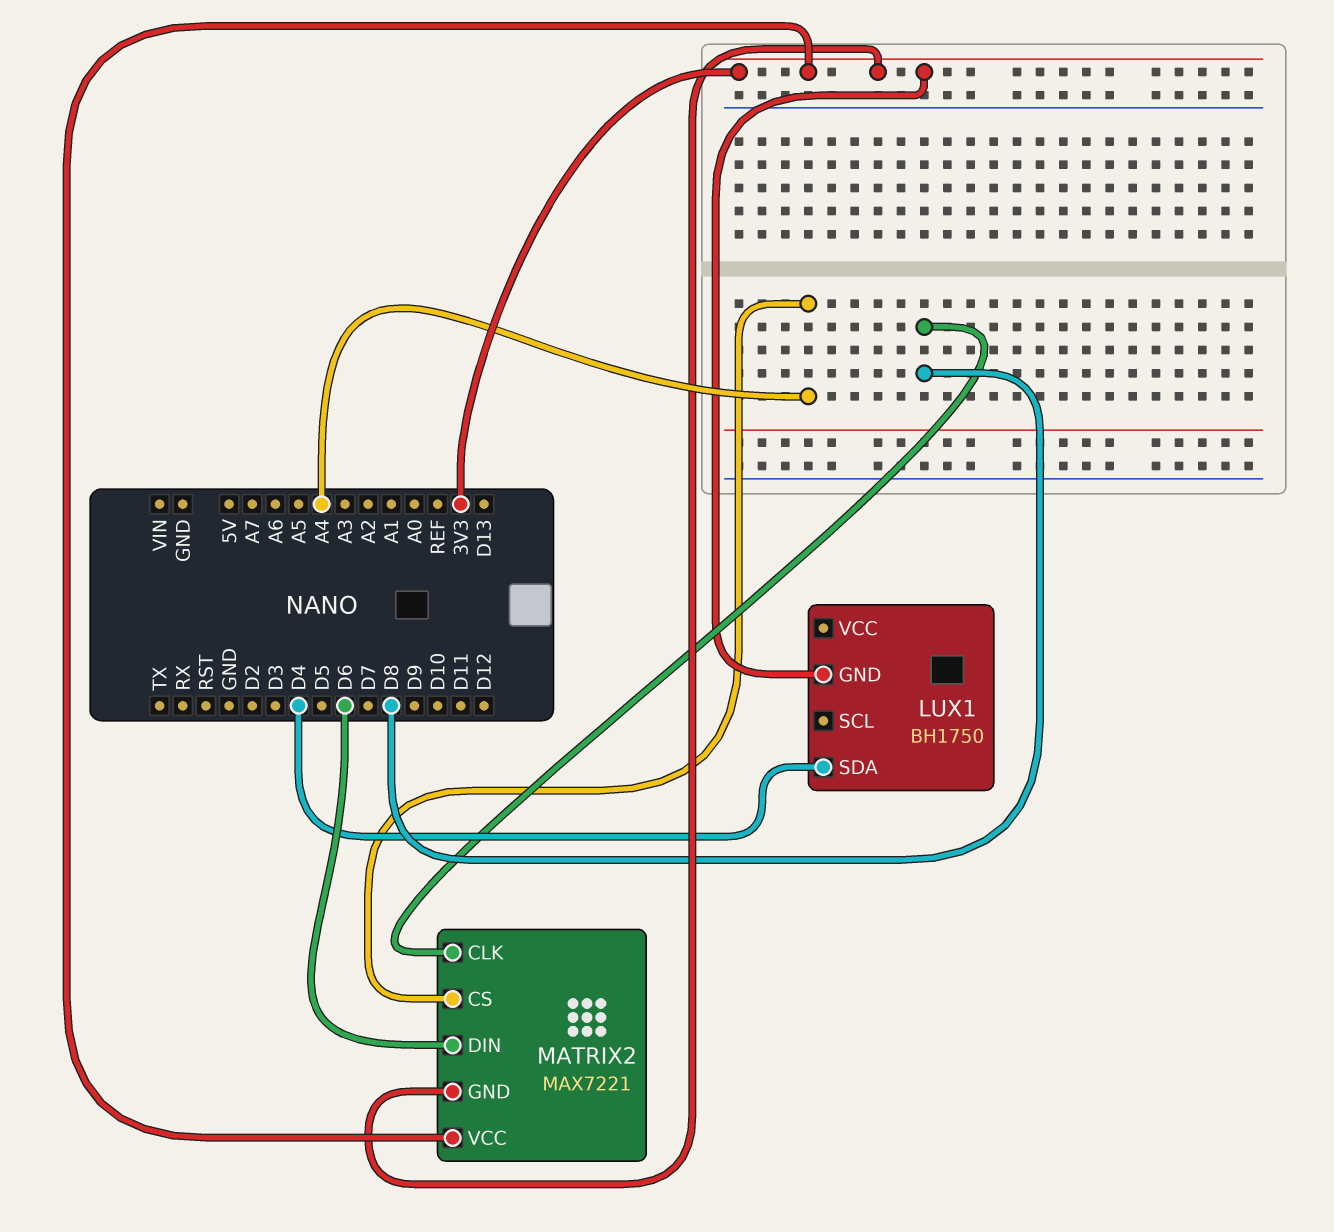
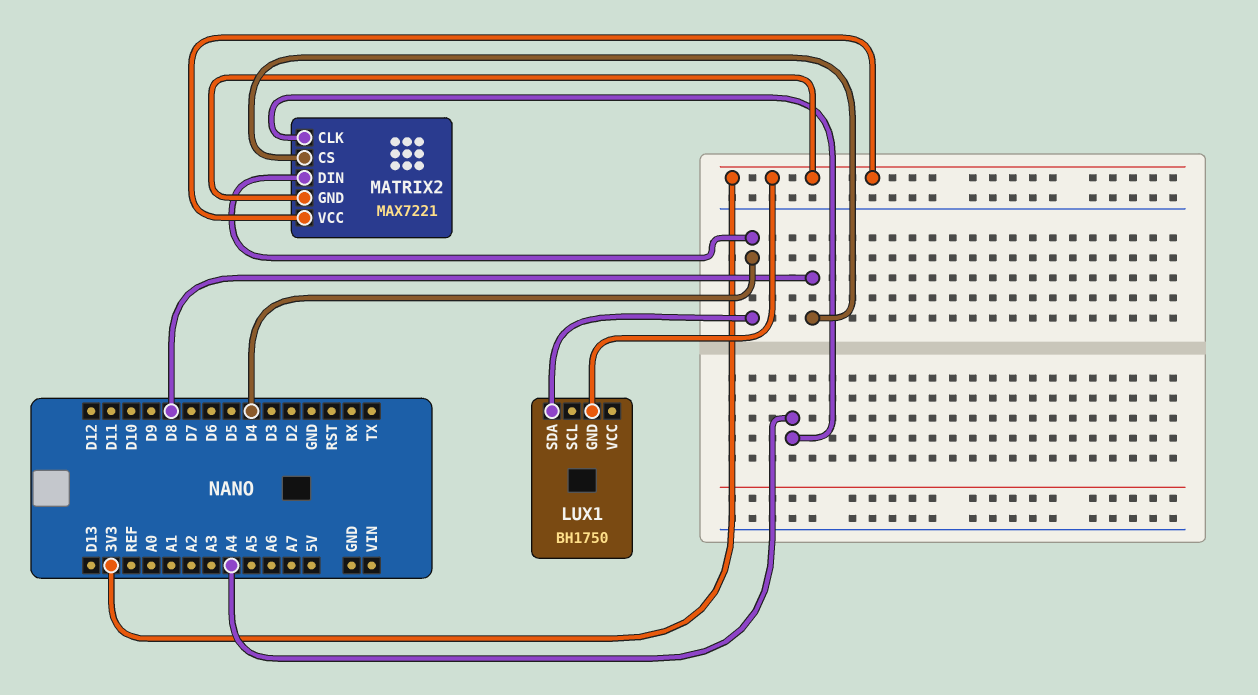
MATRIX2 pin CLK: D8 -> A4
MATRIX2 pin CS: A4 -> D8
MATRIX2 pin DIN: D6 -> D4

